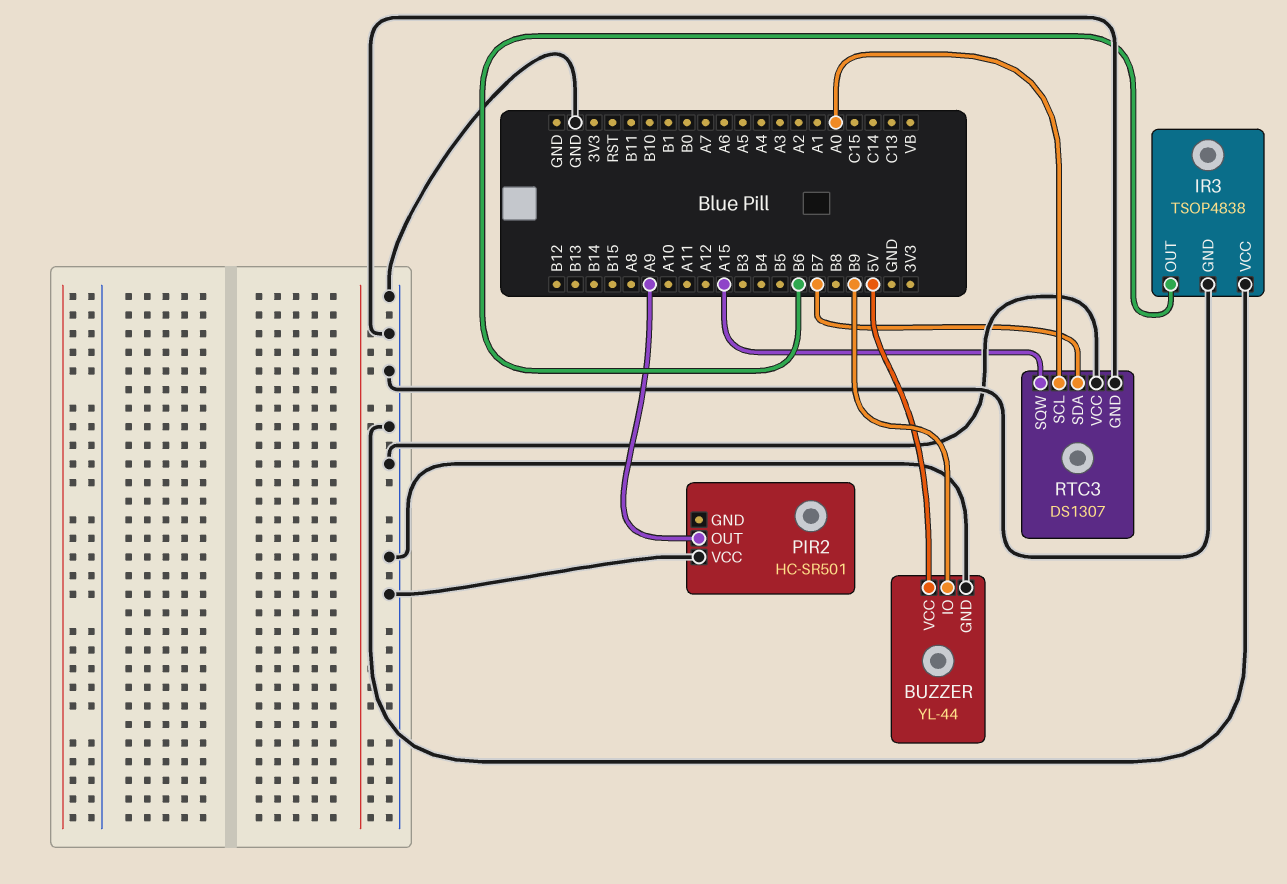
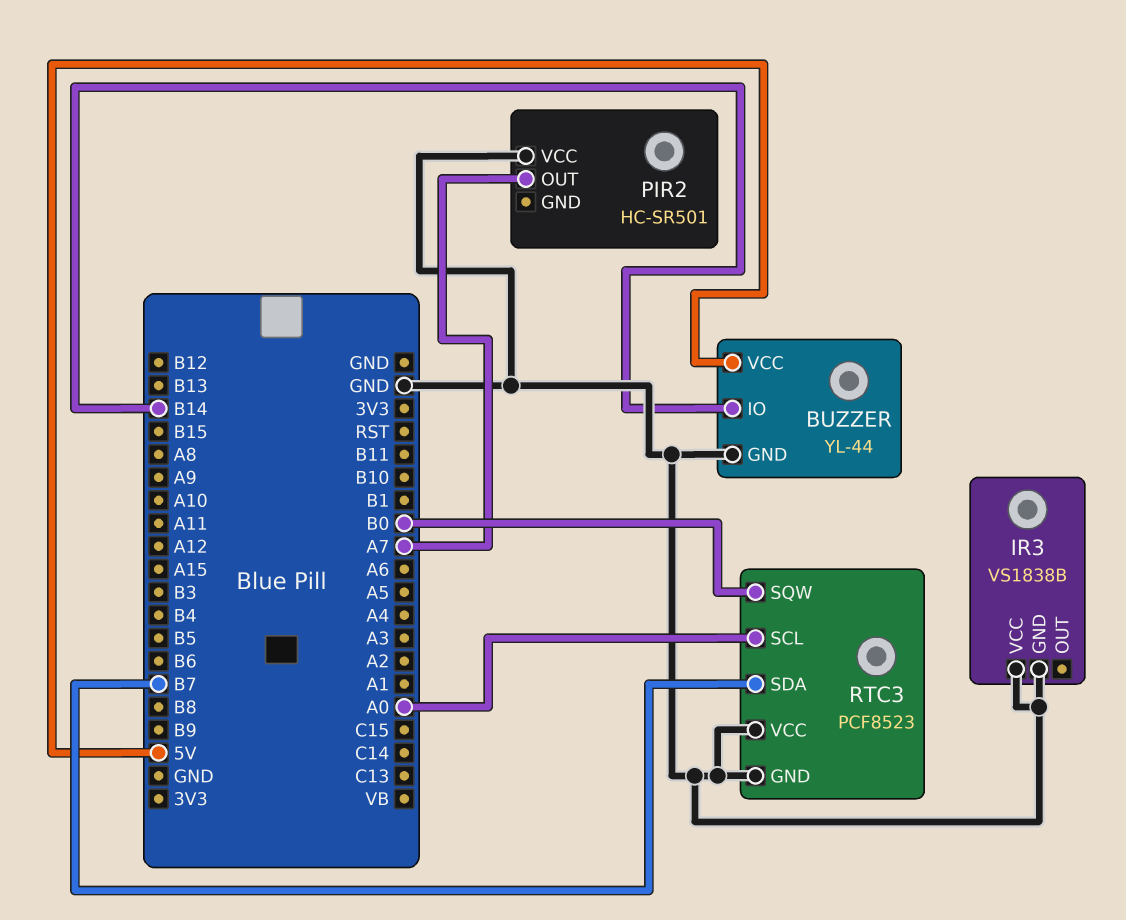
BUZZER pin IO: B9 -> B14
IR3: TSOP4838 -> VS1838B
IR3 pin OUT: B6 -> none
PIR2 pin OUT: A9 -> A7
RTC3: DS1307 -> PCF8523
RTC3 pin SQW: A15 -> B0

